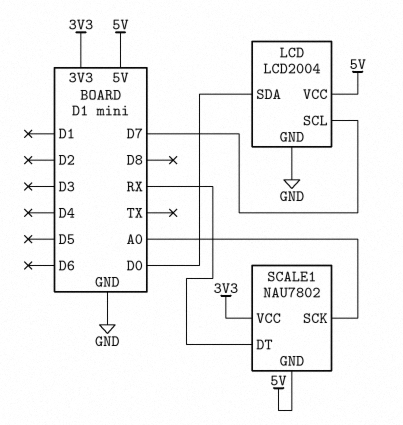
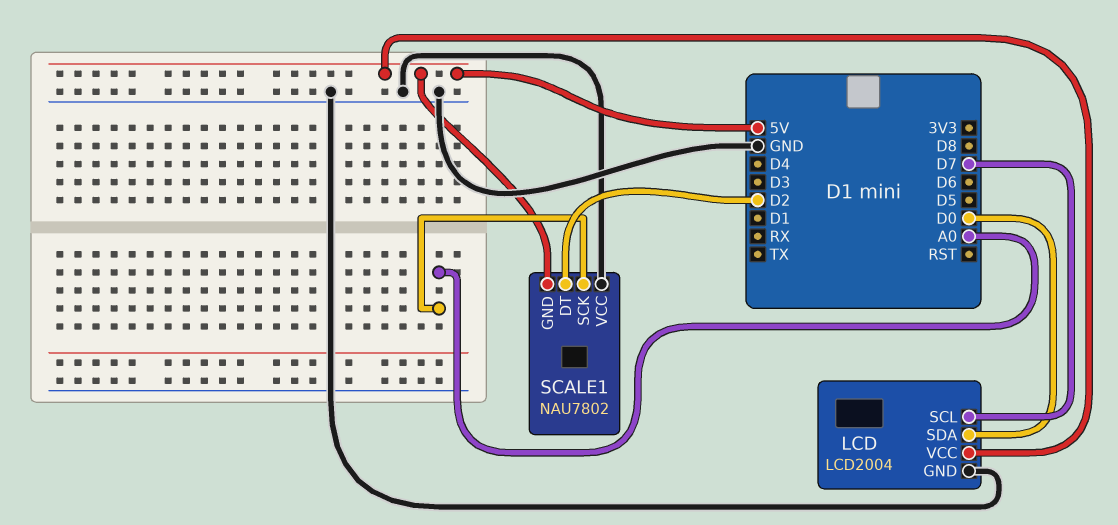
SCALE1 pin DT: RX -> D2
SCALE1 pin VCC: 3V3 -> GND

